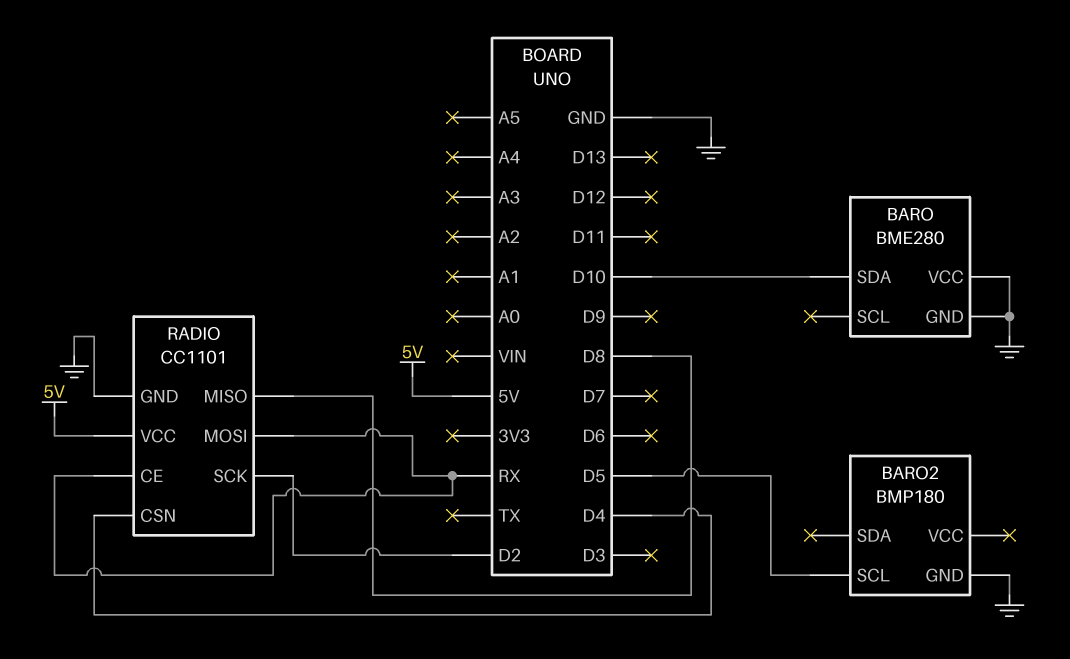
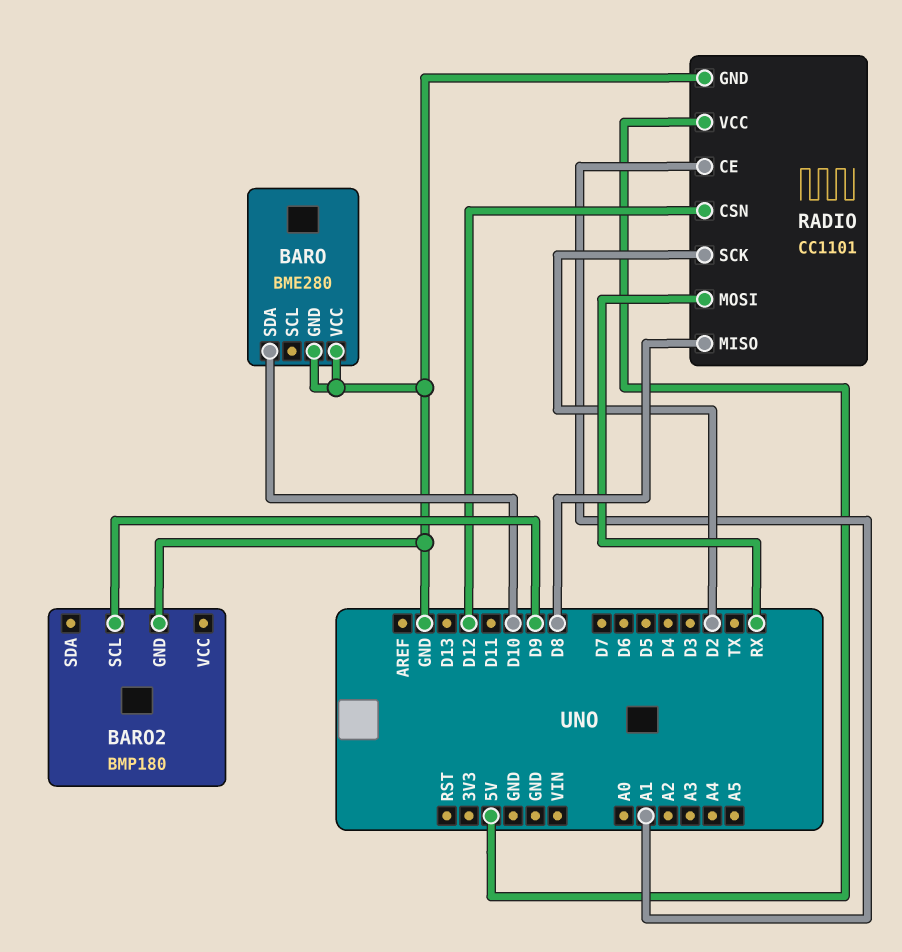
BARO2 pin SCL: D5 -> D9
RADIO pin CE: RX -> A1
RADIO pin CSN: D4 -> D12

